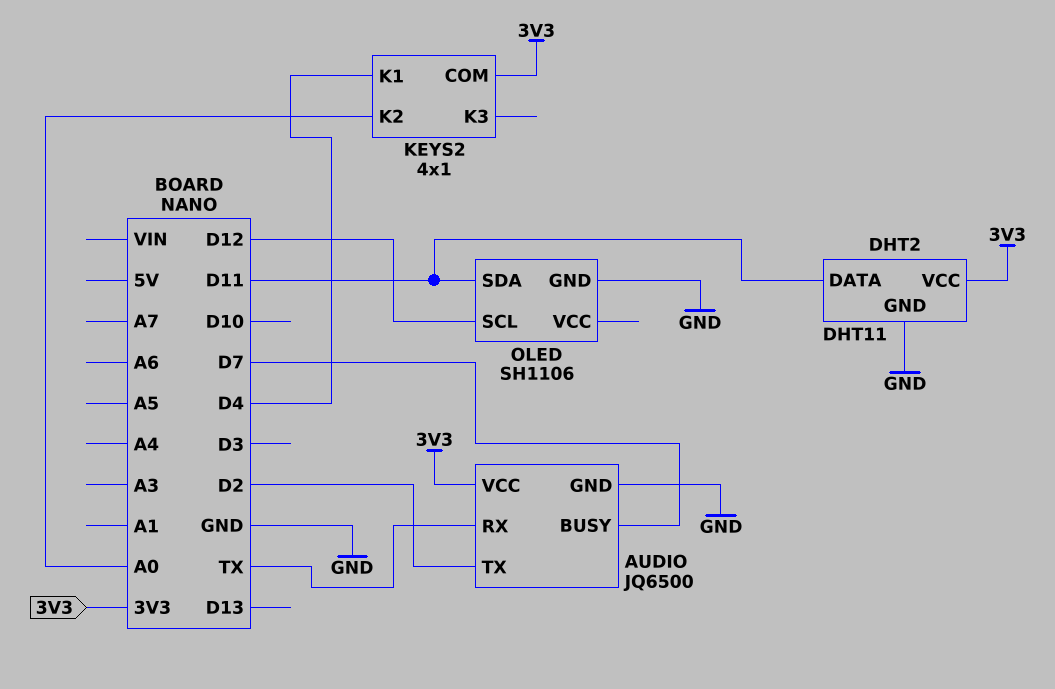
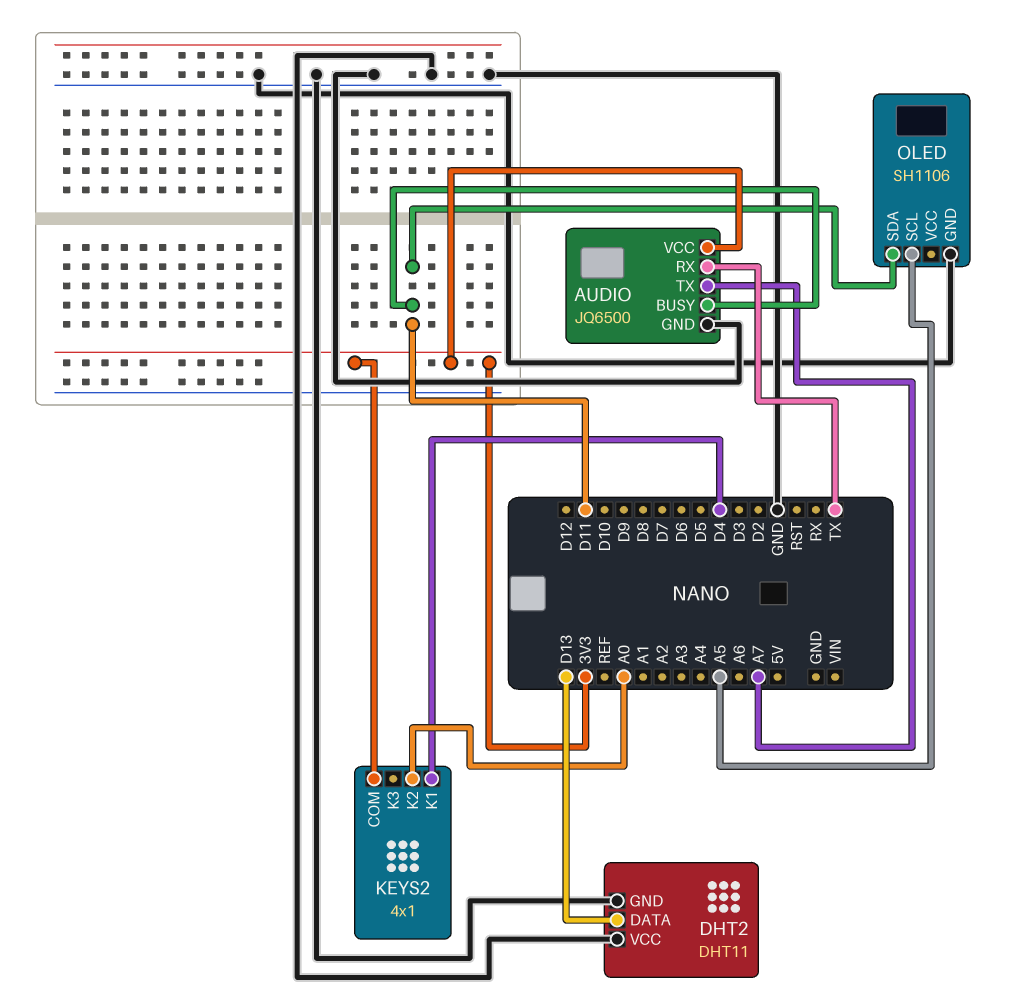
AUDIO pin BUSY: D7 -> D11
AUDIO pin TX: D2 -> A7
DHT2 pin DATA: D11 -> D13
DHT2 pin VCC: 3V3 -> GND
OLED pin SCL: D12 -> A5

